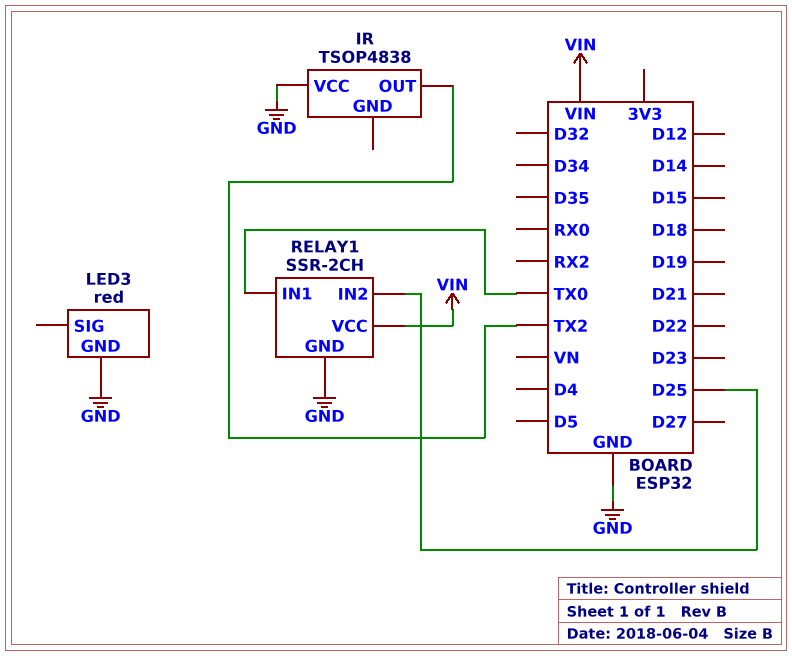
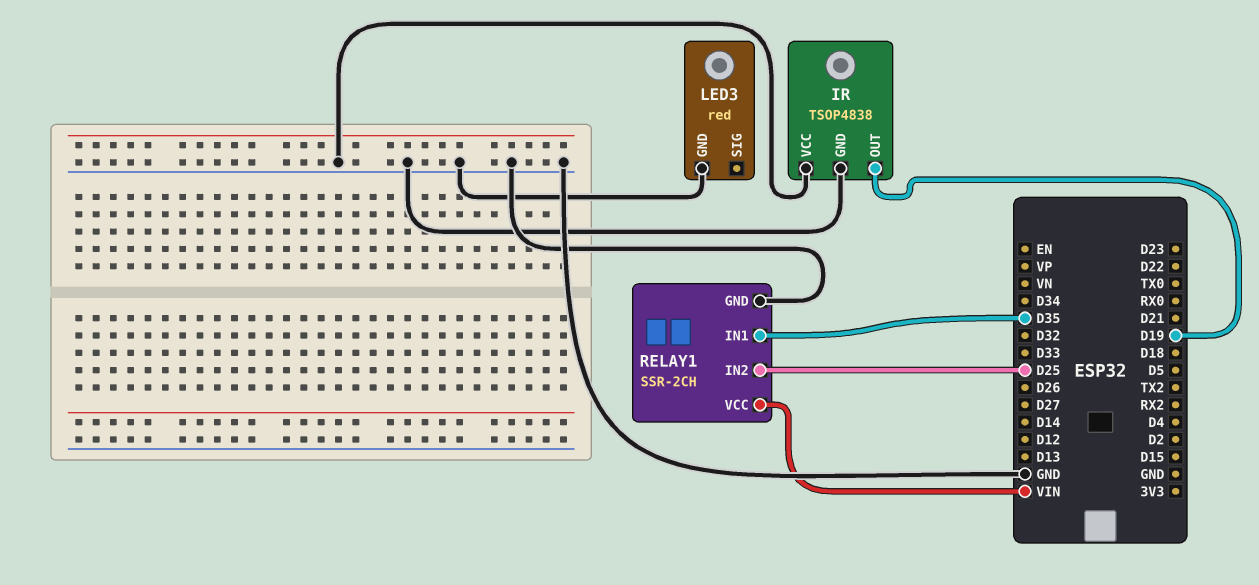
IR pin GND: none -> GND
IR pin OUT: TX2 -> D19
RELAY1 pin IN1: TX0 -> D35

